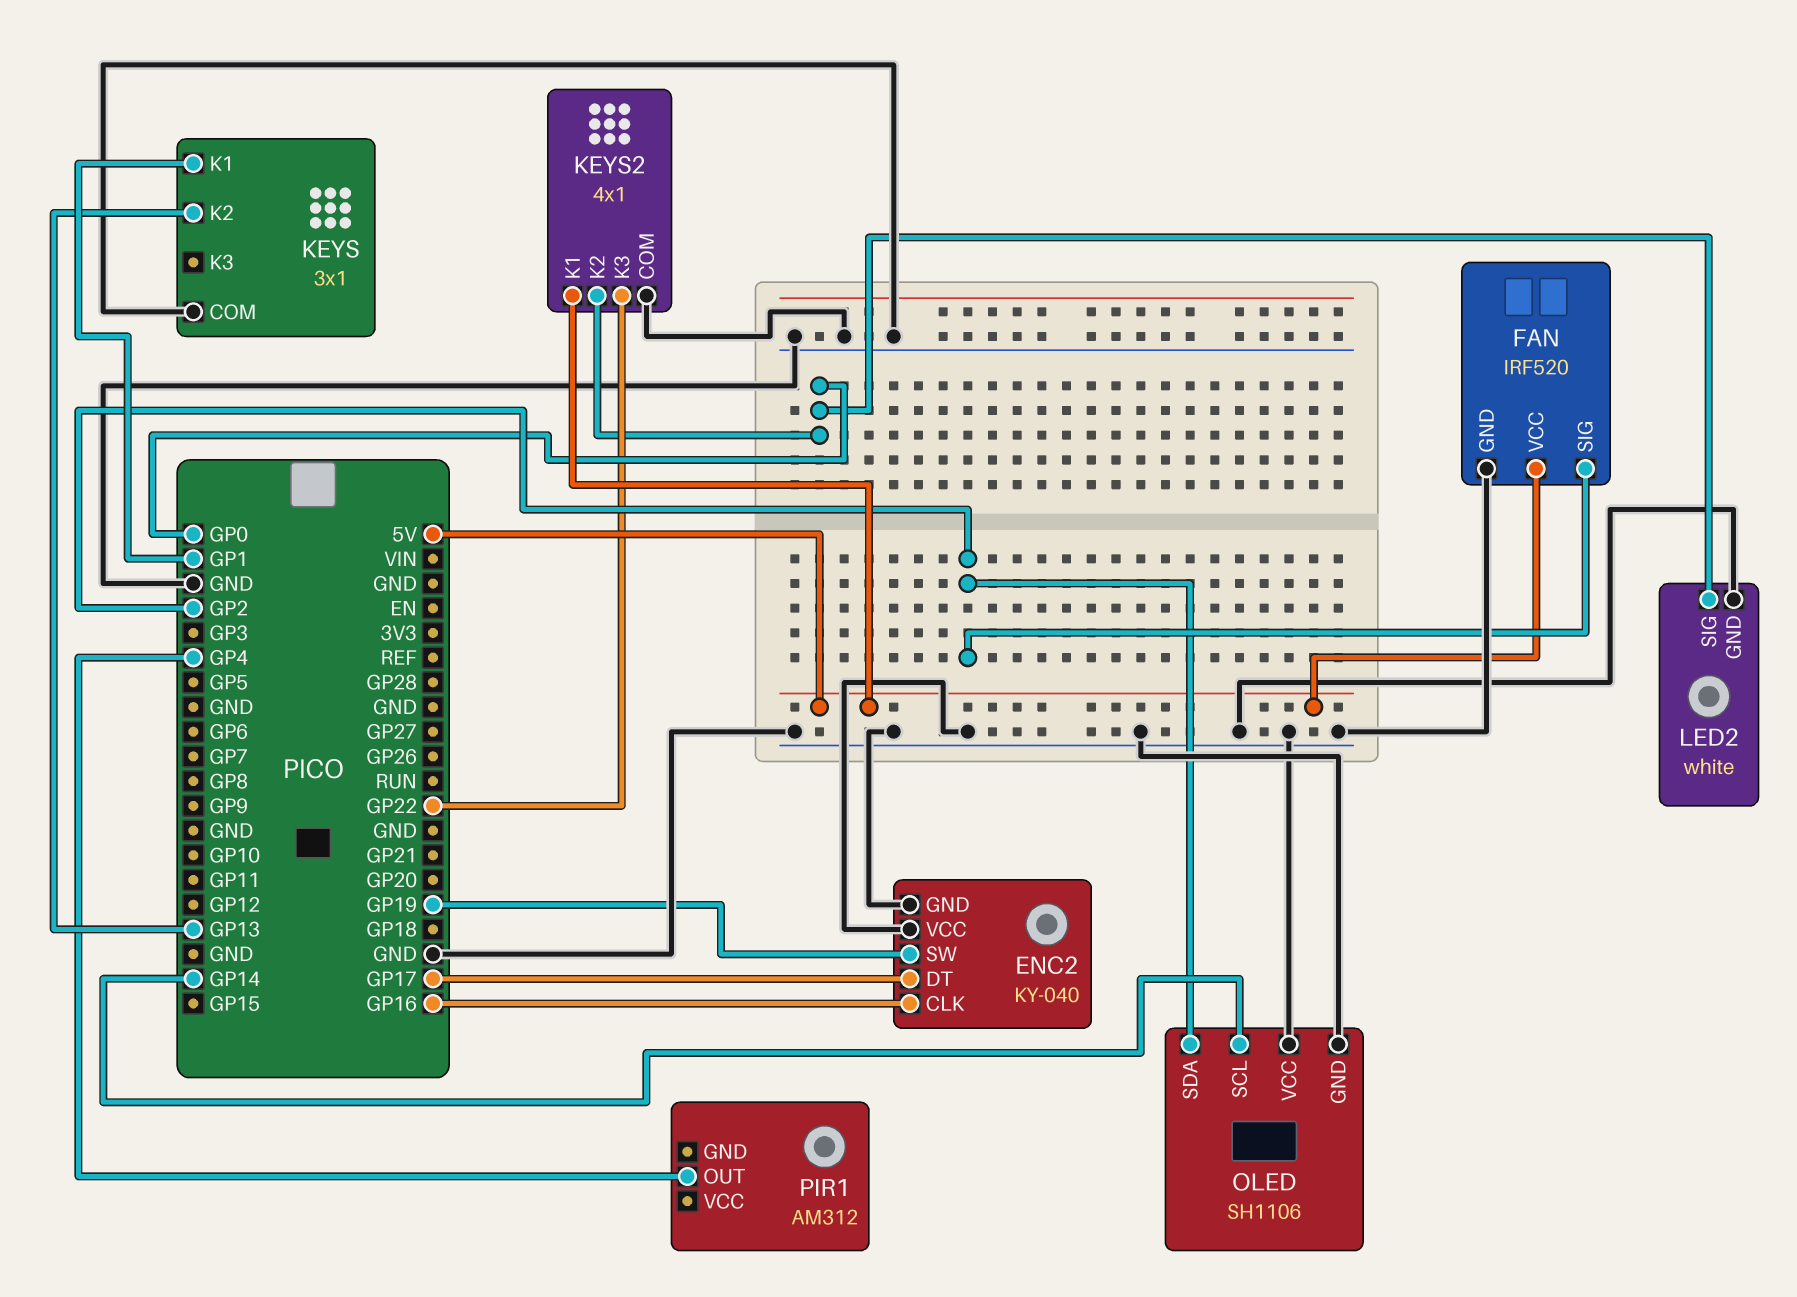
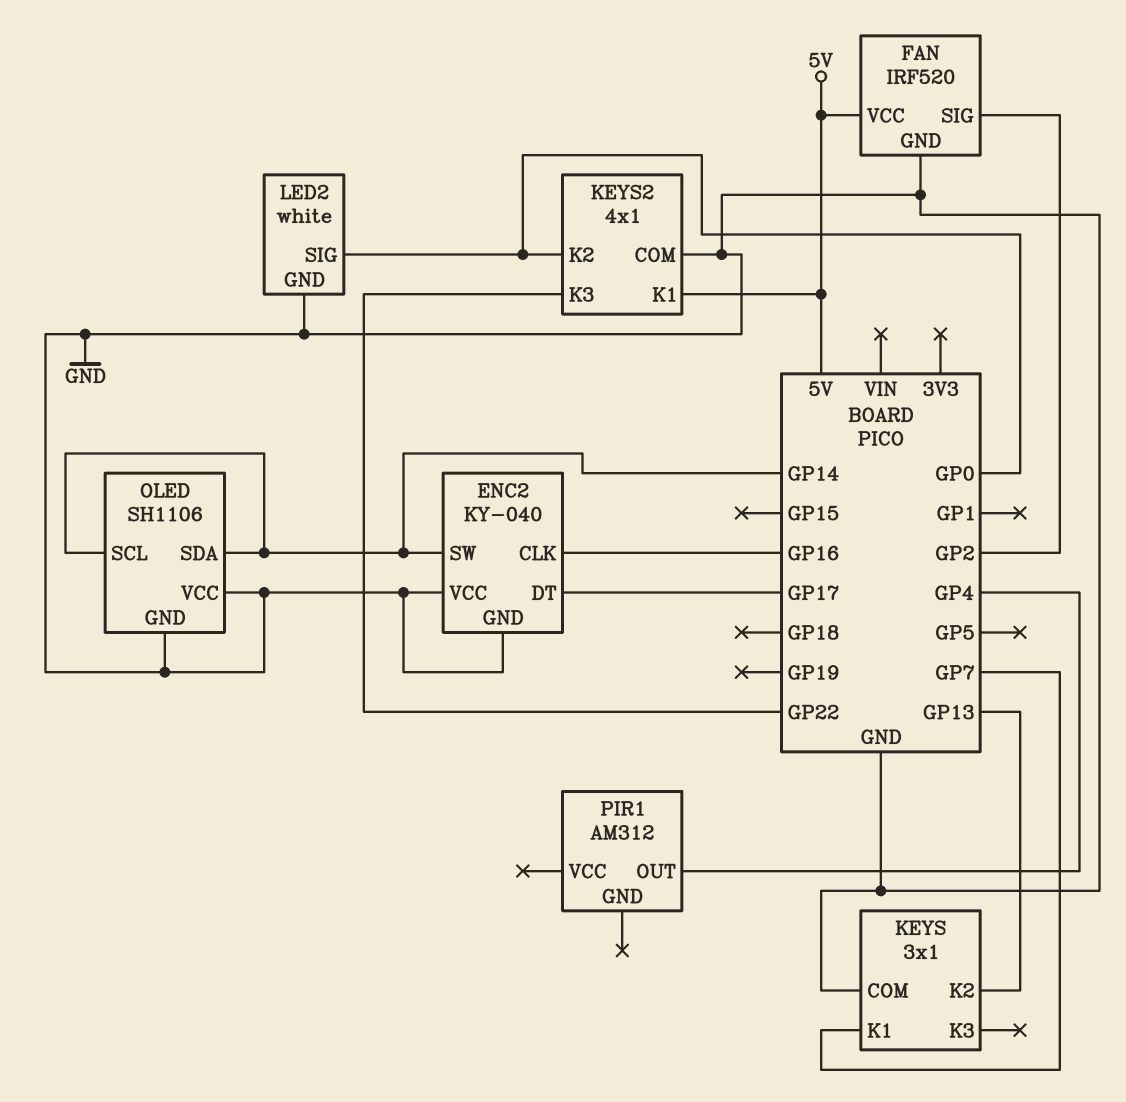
ENC2 pin SW: GP19 -> GP14
KEYS pin K1: GP1 -> GP7
OLED pin SDA: GP2 -> GP14

